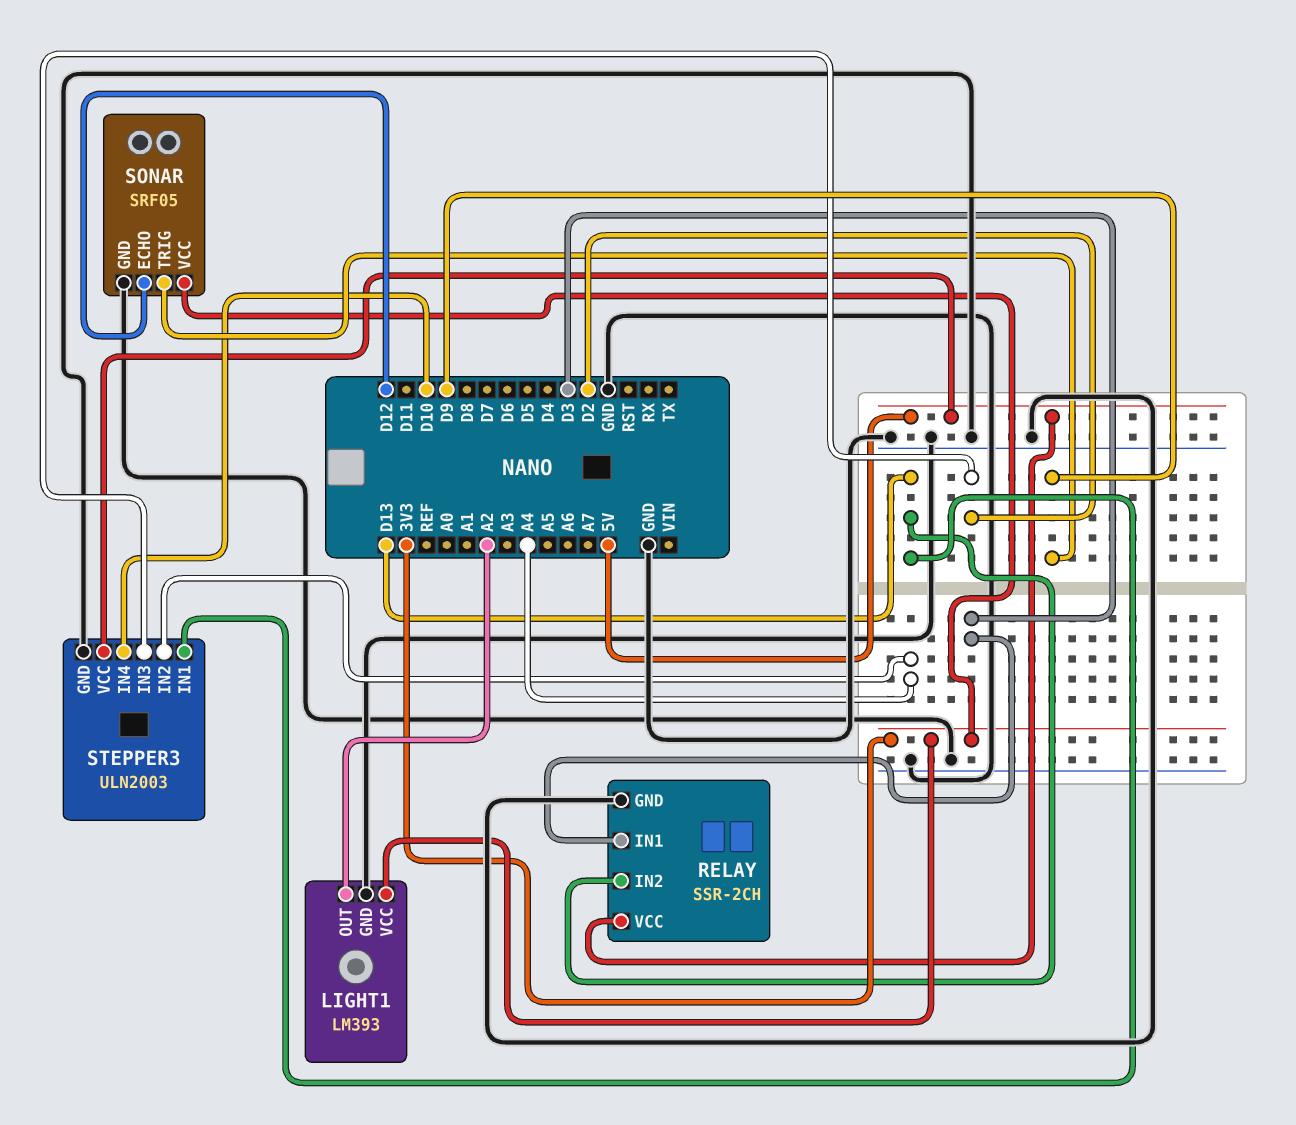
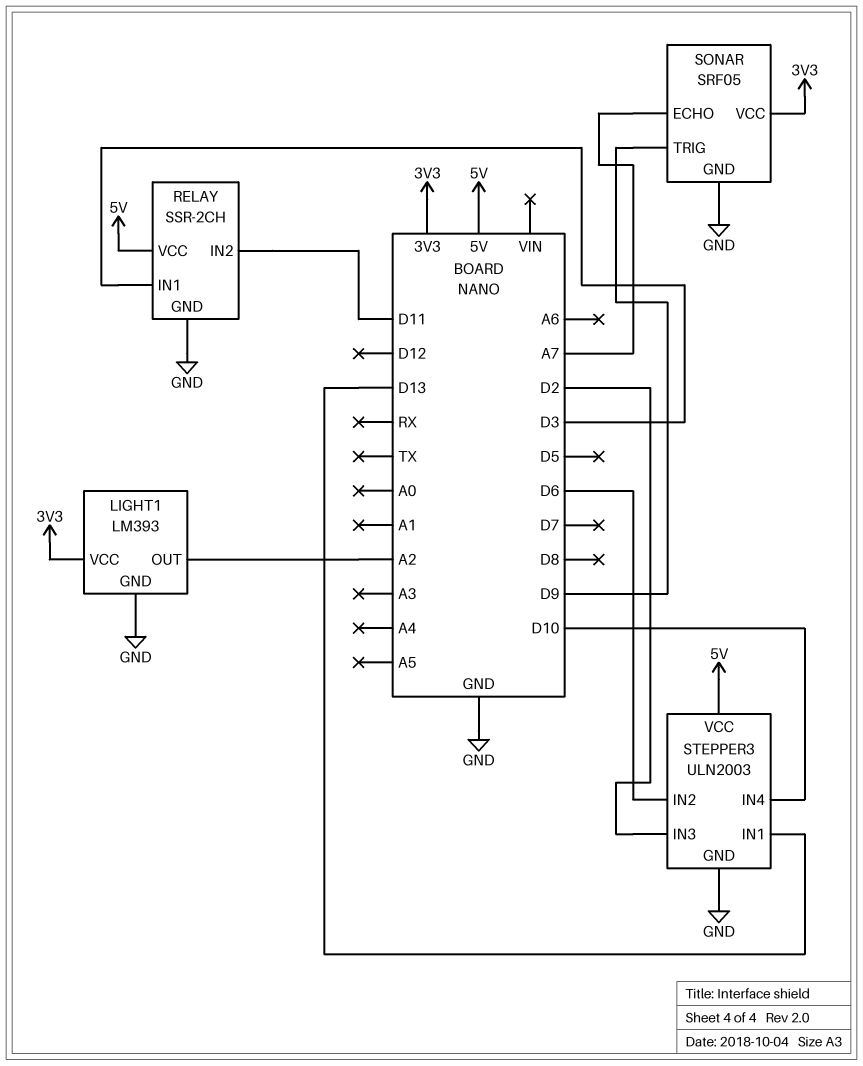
RELAY pin IN2: D13 -> D11
SONAR pin ECHO: D12 -> A7
STEPPER3 pin IN2: A4 -> D6

